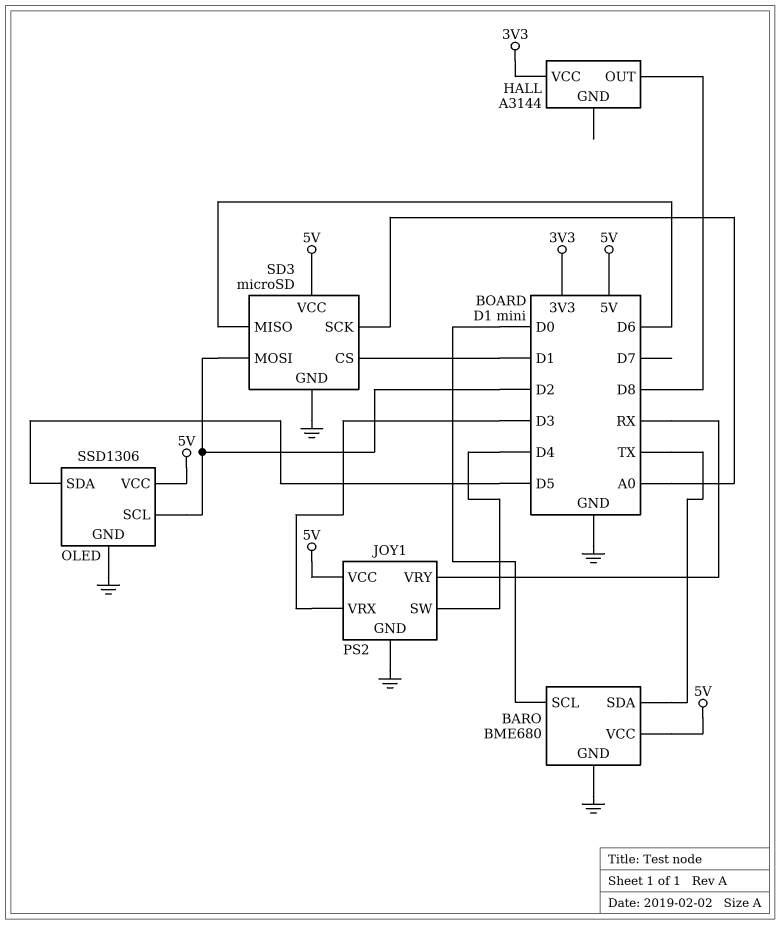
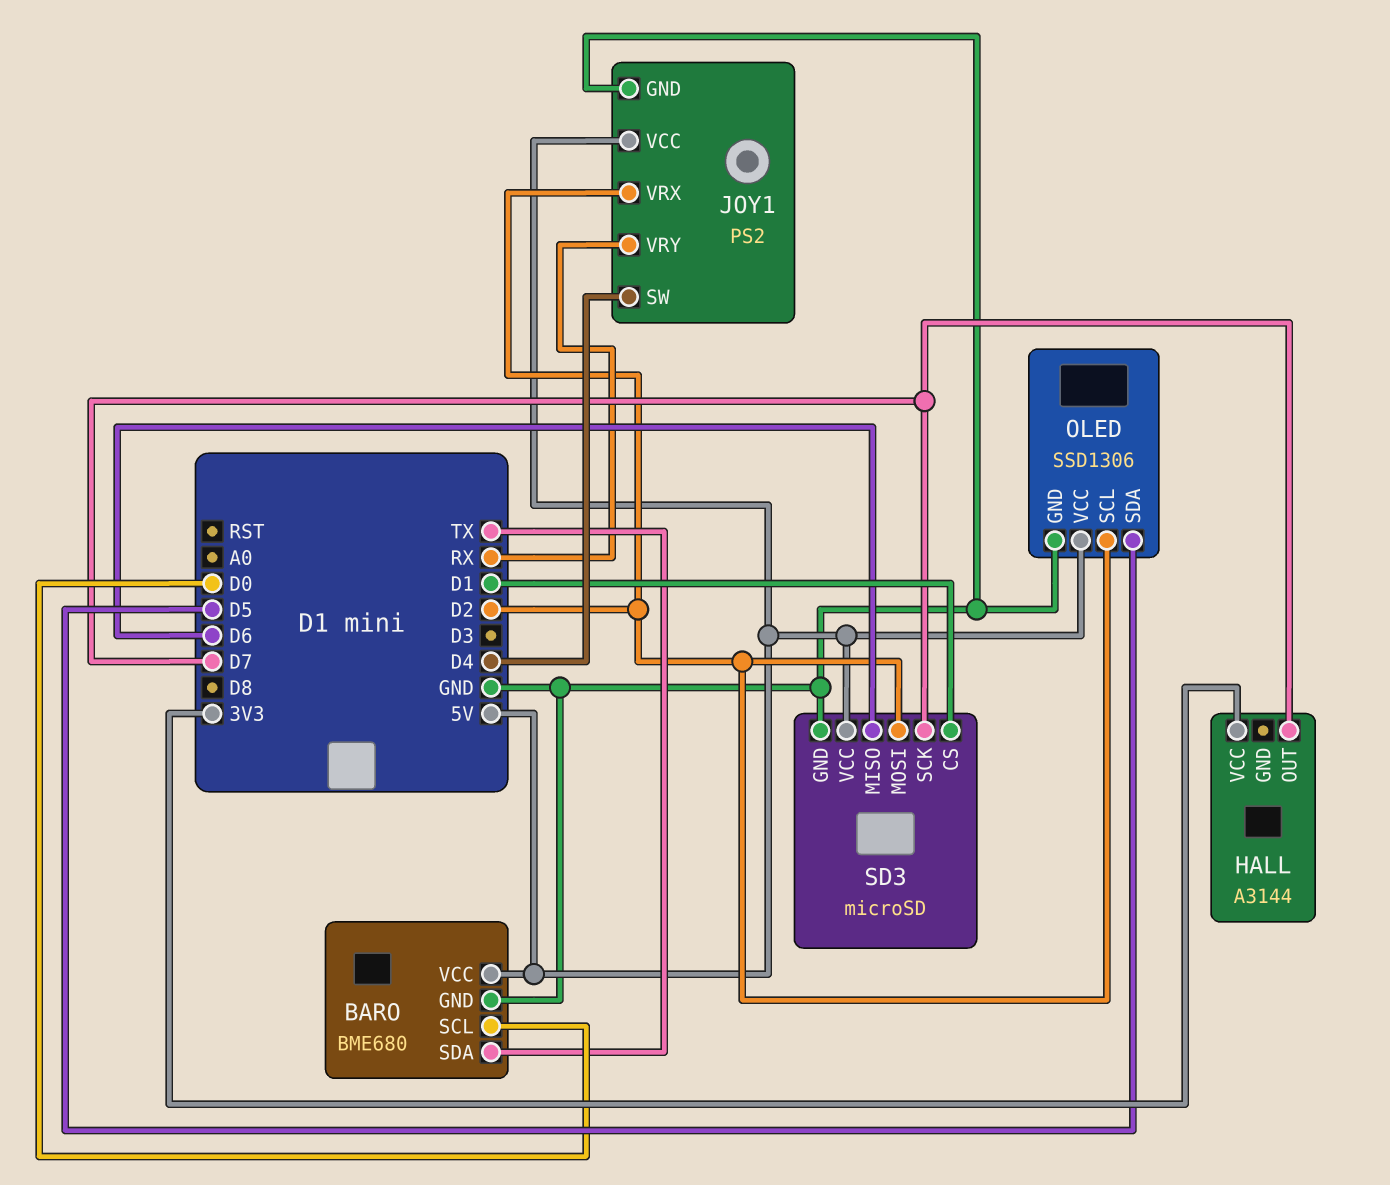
HALL pin OUT: D8 -> D7
JOY1 pin VRX: D3 -> D2
SD3 pin SCK: A0 -> D7

